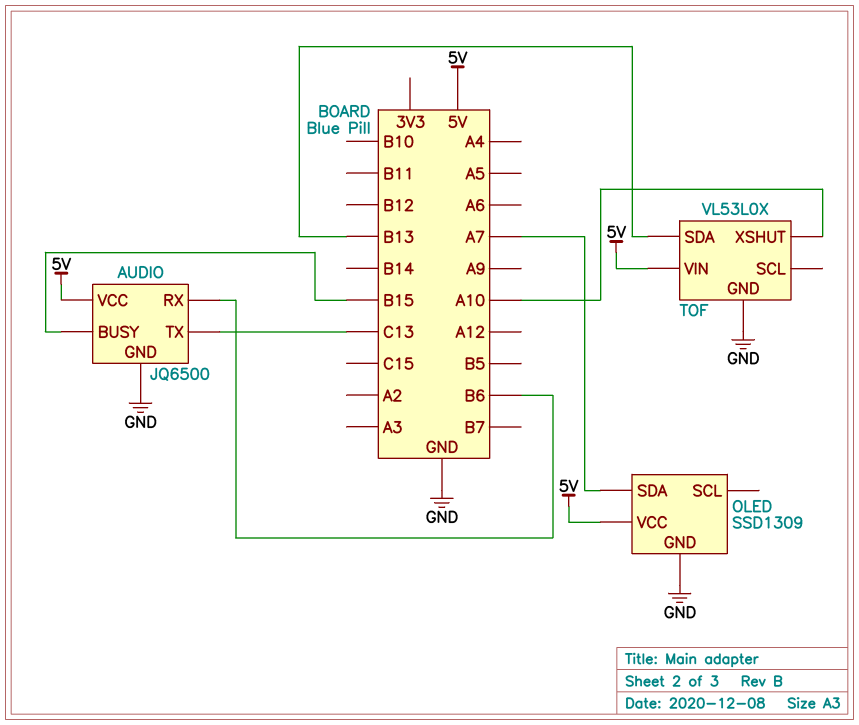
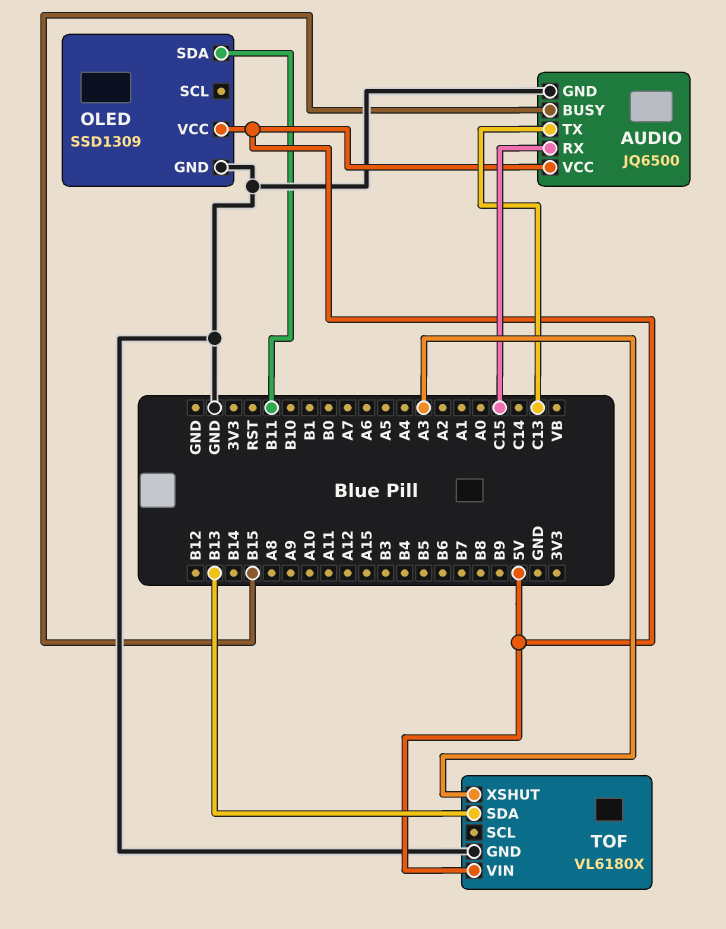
AUDIO pin RX: B6 -> C15
OLED pin SDA: A7 -> B11
TOF: VL53L0X -> VL6180X
TOF pin XSHUT: A10 -> A3

